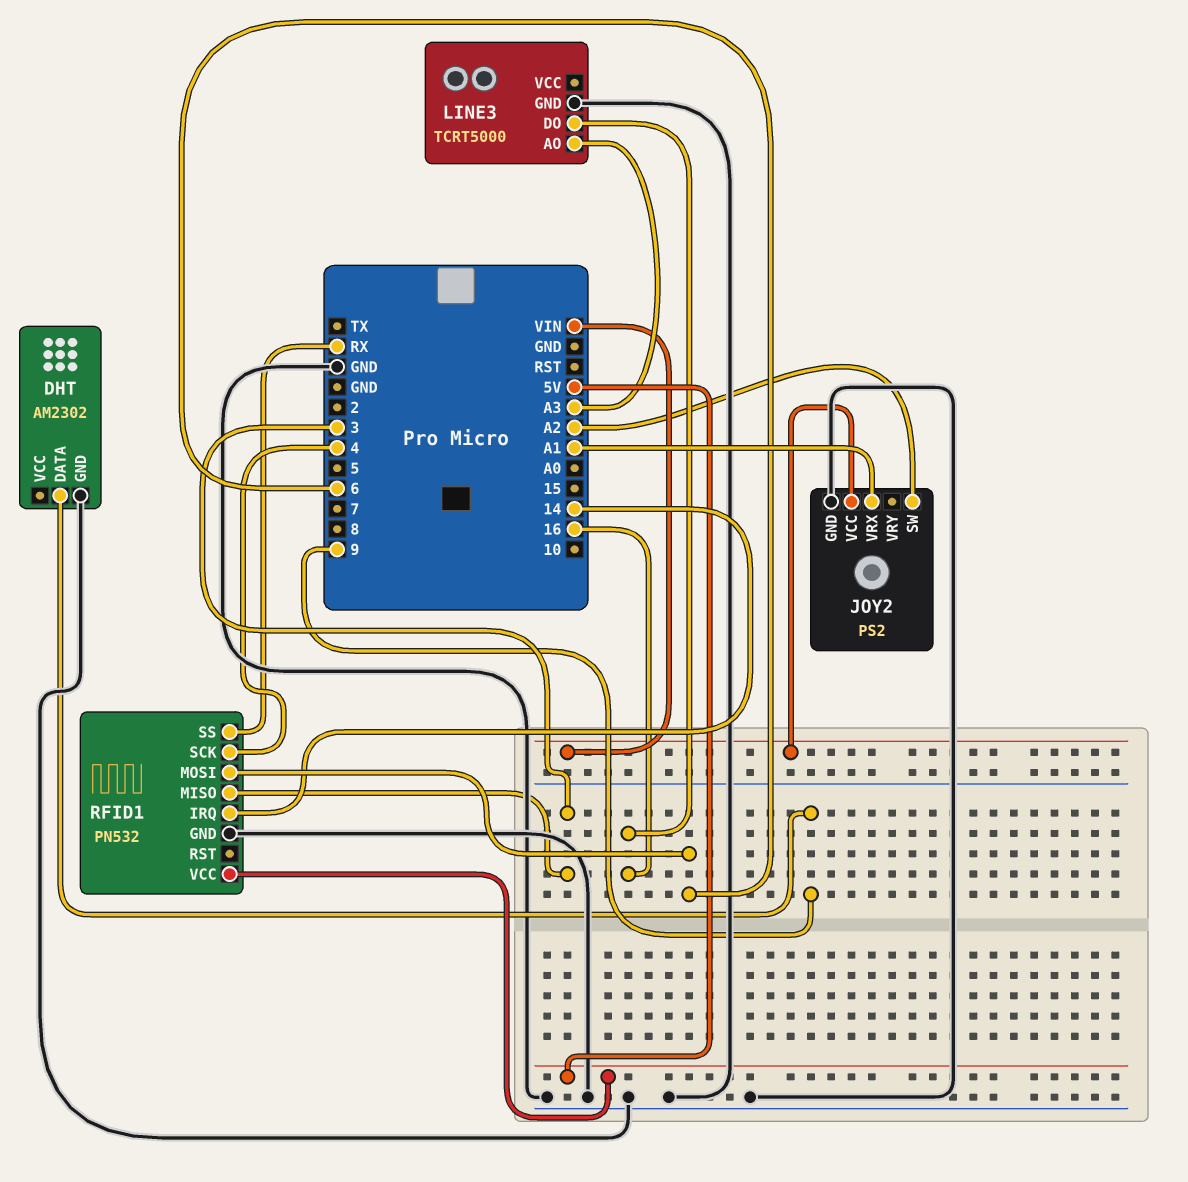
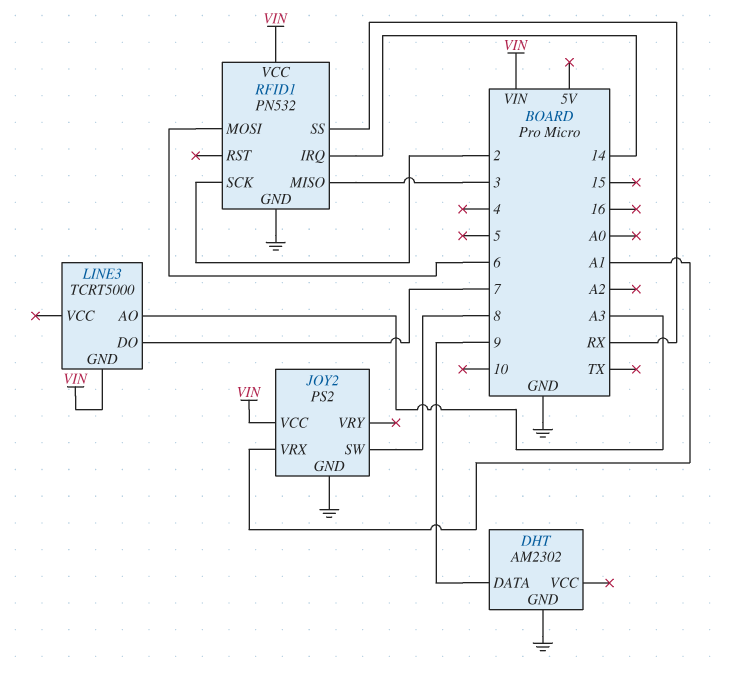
JOY2 pin SW: A2 -> 8
LINE3 pin DO: 16 -> 7
LINE3 pin GND: GND -> VIN
RFID1 pin SCK: 4 -> 2
RFID1 pin VCC: 5V -> VIN

